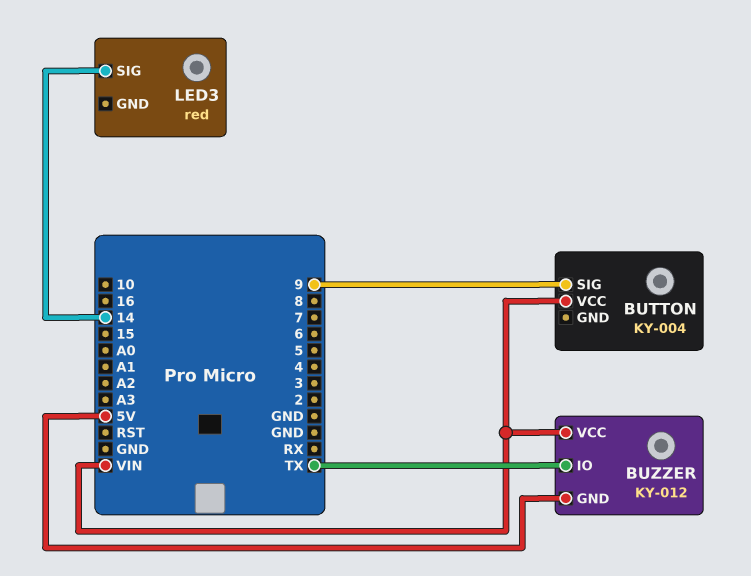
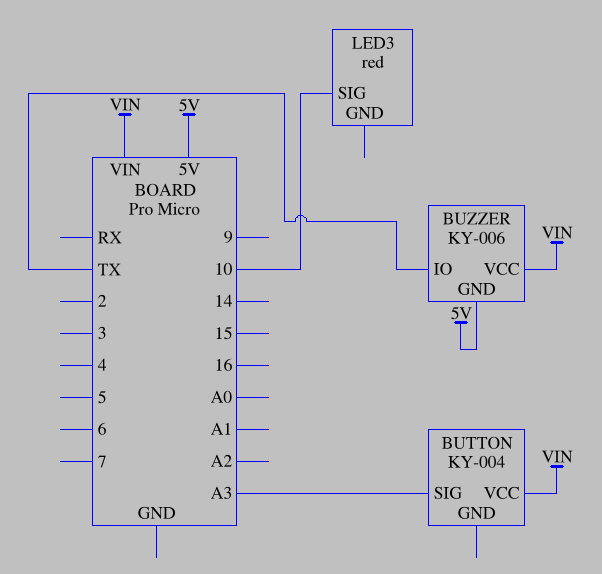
BUTTON pin SIG: 9 -> A3
BUZZER: KY-012 -> KY-006
LED3 pin SIG: 14 -> 10

